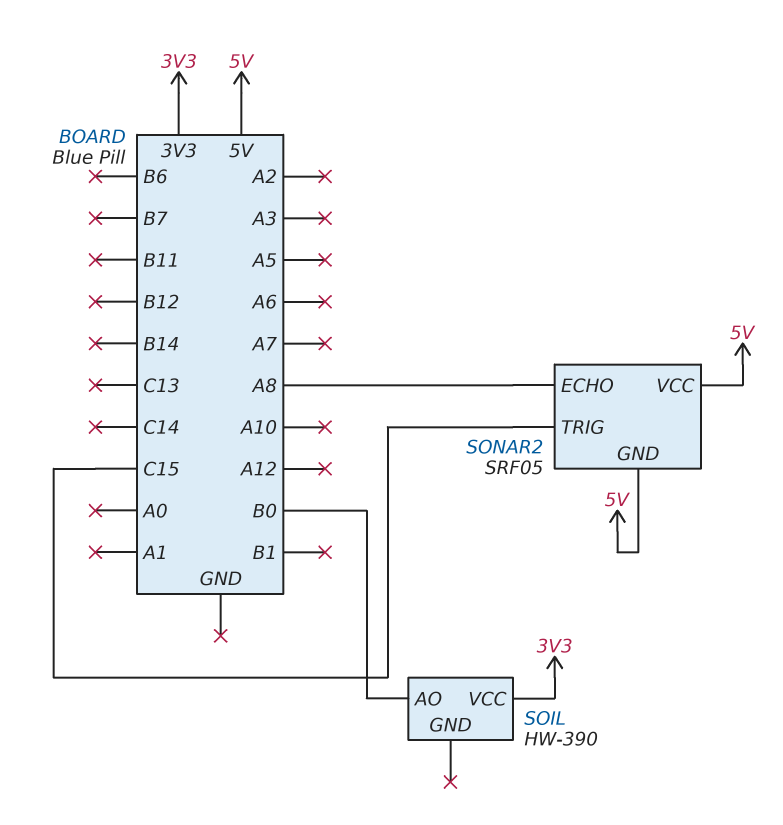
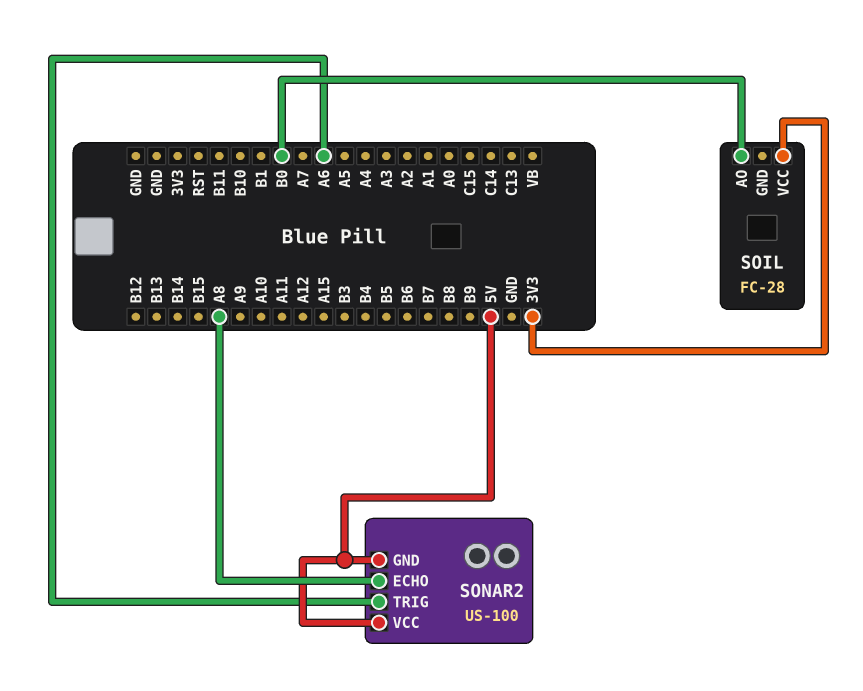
SOIL: HW-390 -> FC-28
SONAR2: SRF05 -> US-100
SONAR2 pin TRIG: C15 -> A6

